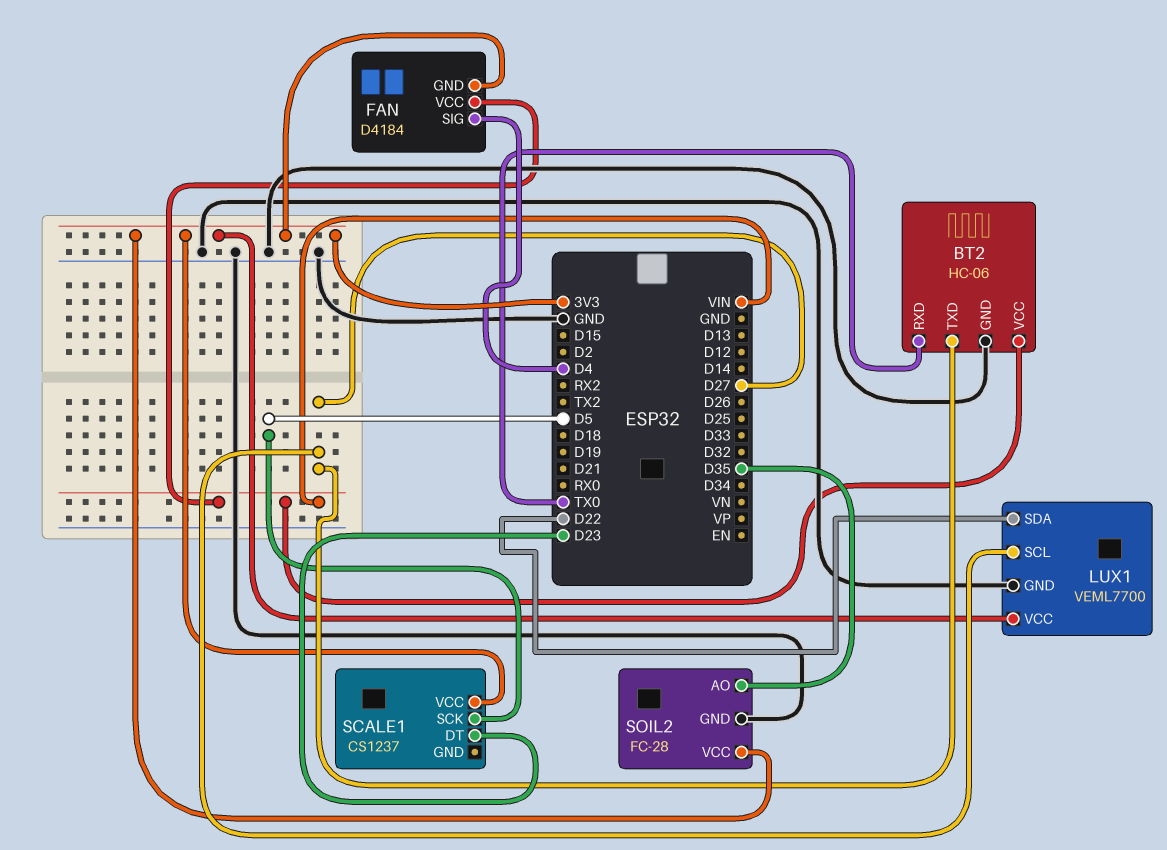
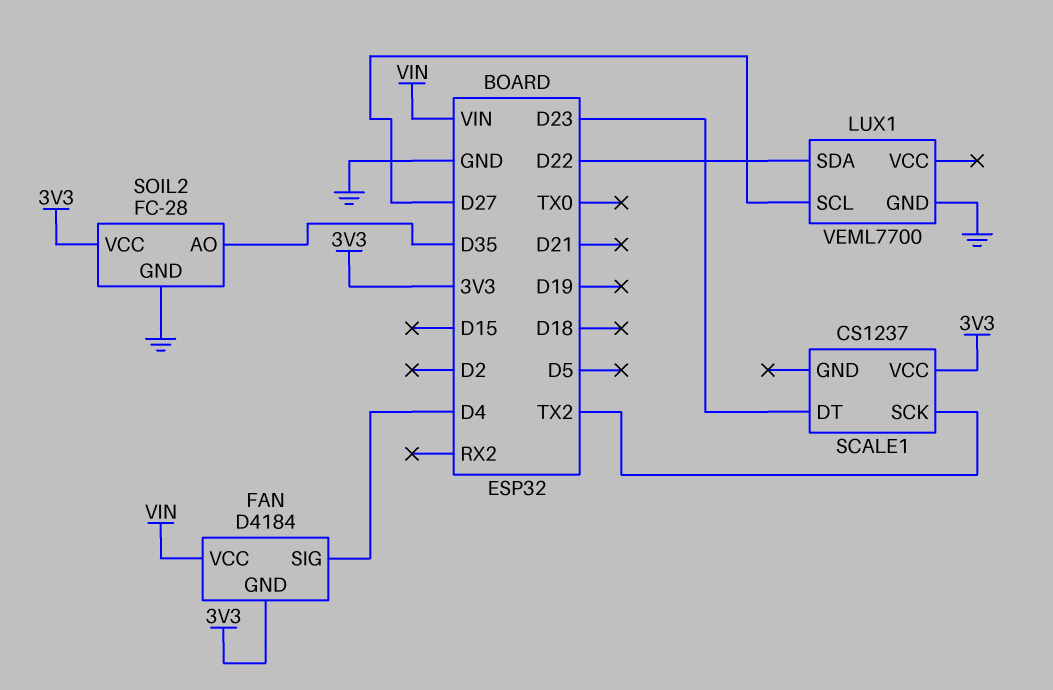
BT2: HC-06 -> none
BT2 pin GND: GND -> none
BT2 pin RXD: TX0 -> none
BT2 pin TXD: D27 -> none
BT2 pin VCC: VIN -> none
LUX1 pin VCC: 3V3 -> none
SCALE1 pin SCK: D5 -> TX2

